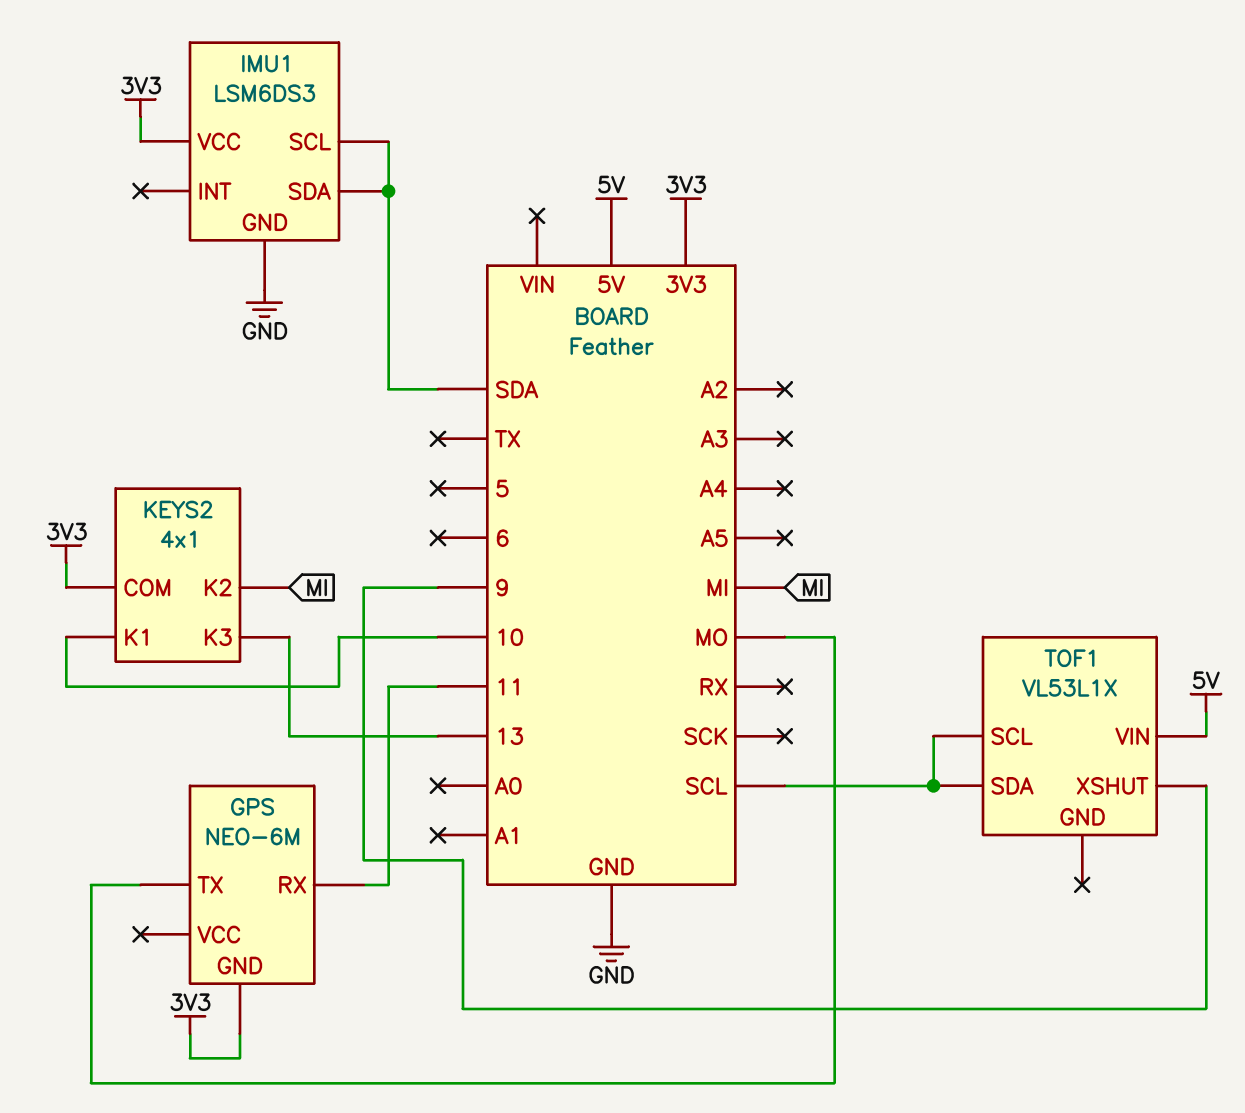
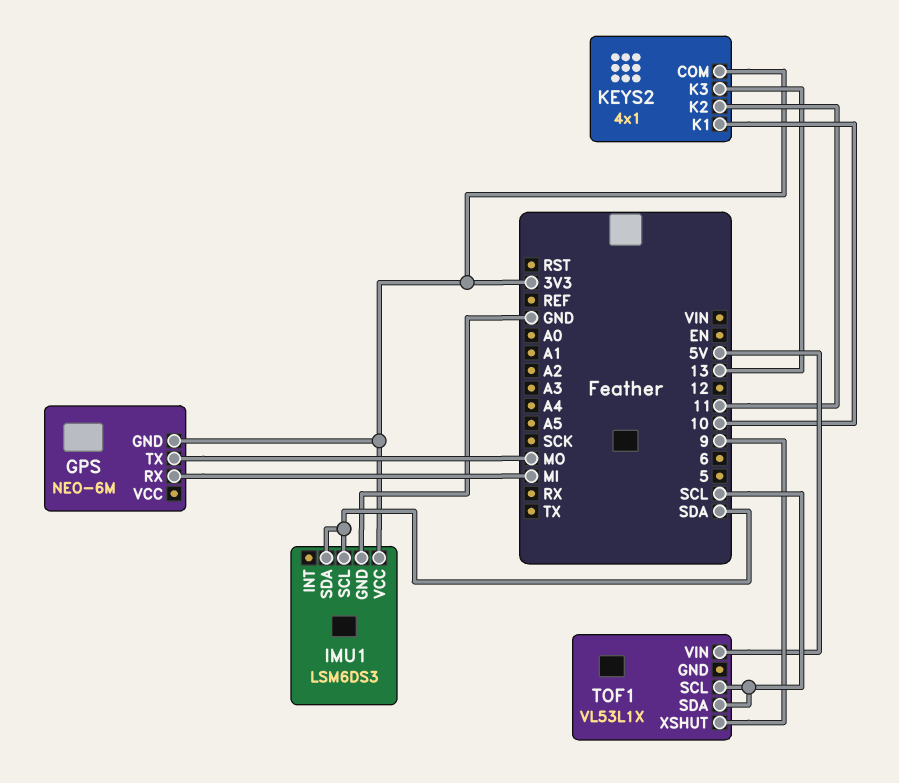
GPS pin RX: 11 -> MI
KEYS2 pin K2: MI -> 11

